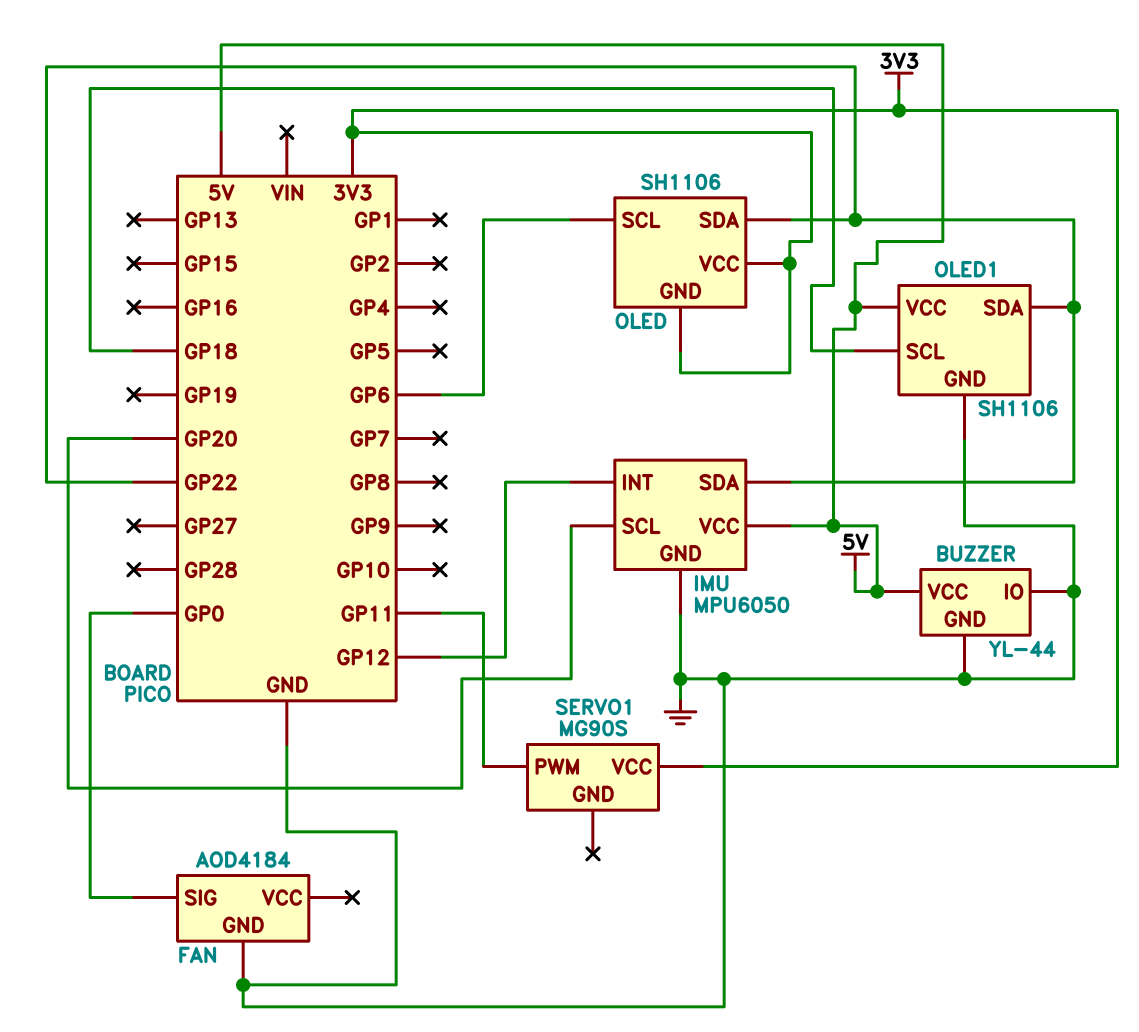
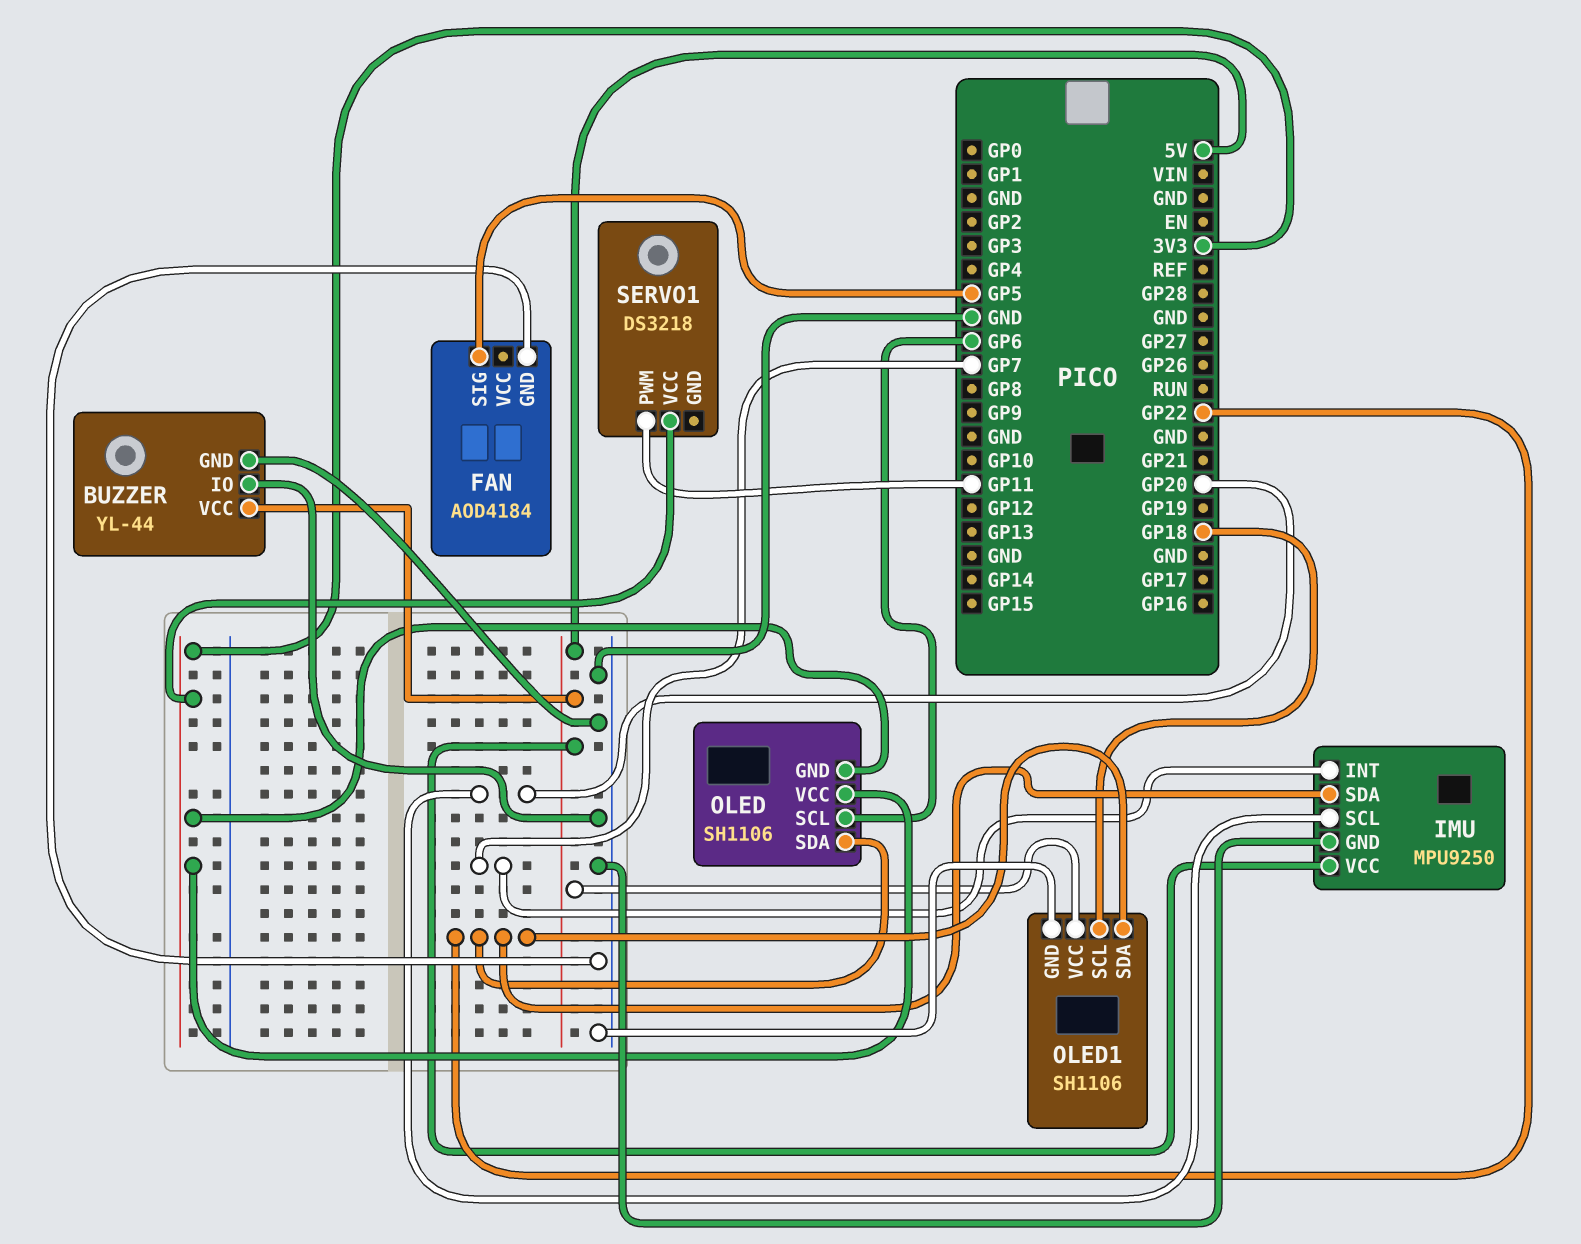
FAN pin SIG: GP0 -> GP5
IMU: MPU6050 -> MPU9250
IMU pin INT: GP12 -> GP7
SERVO1: MG90S -> DS3218

